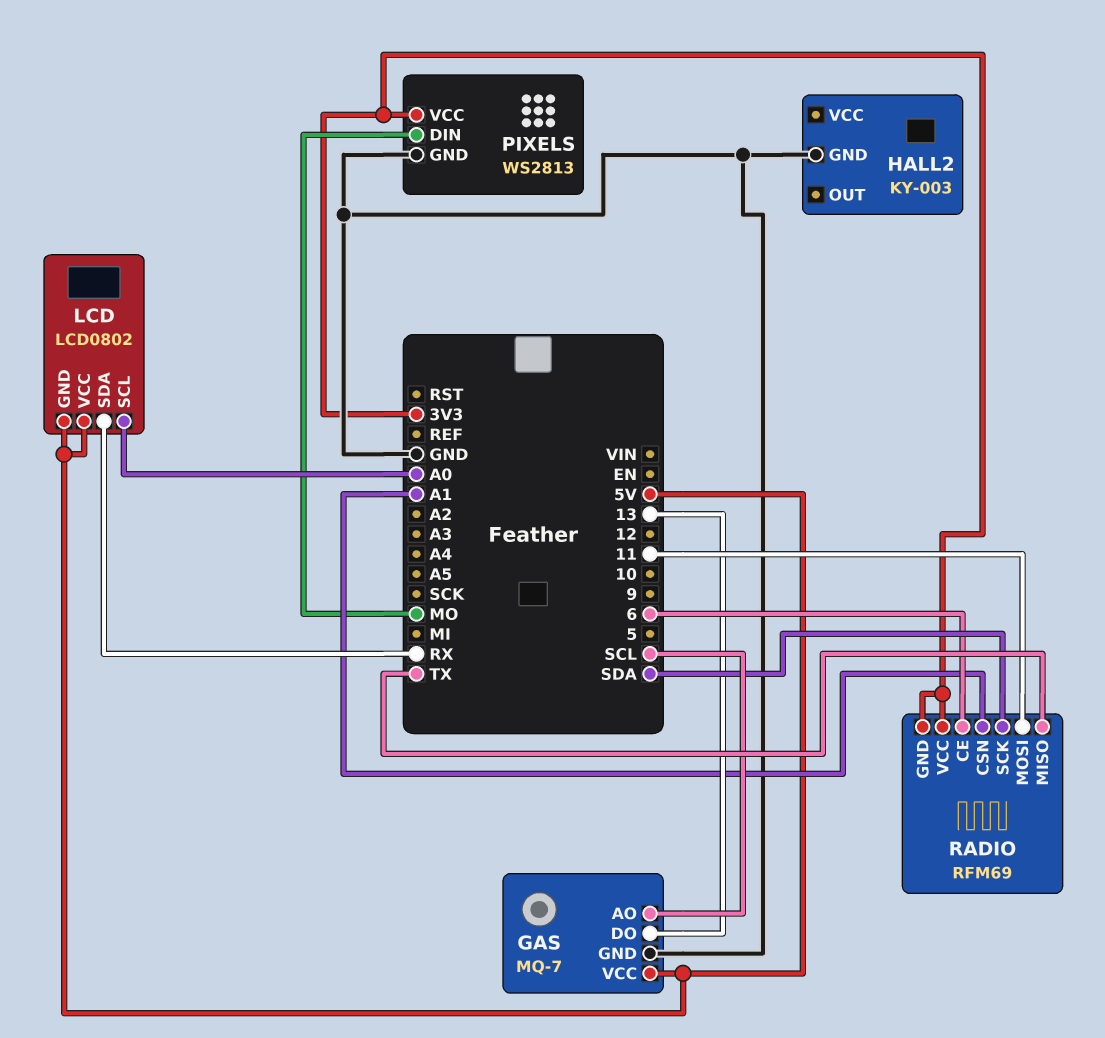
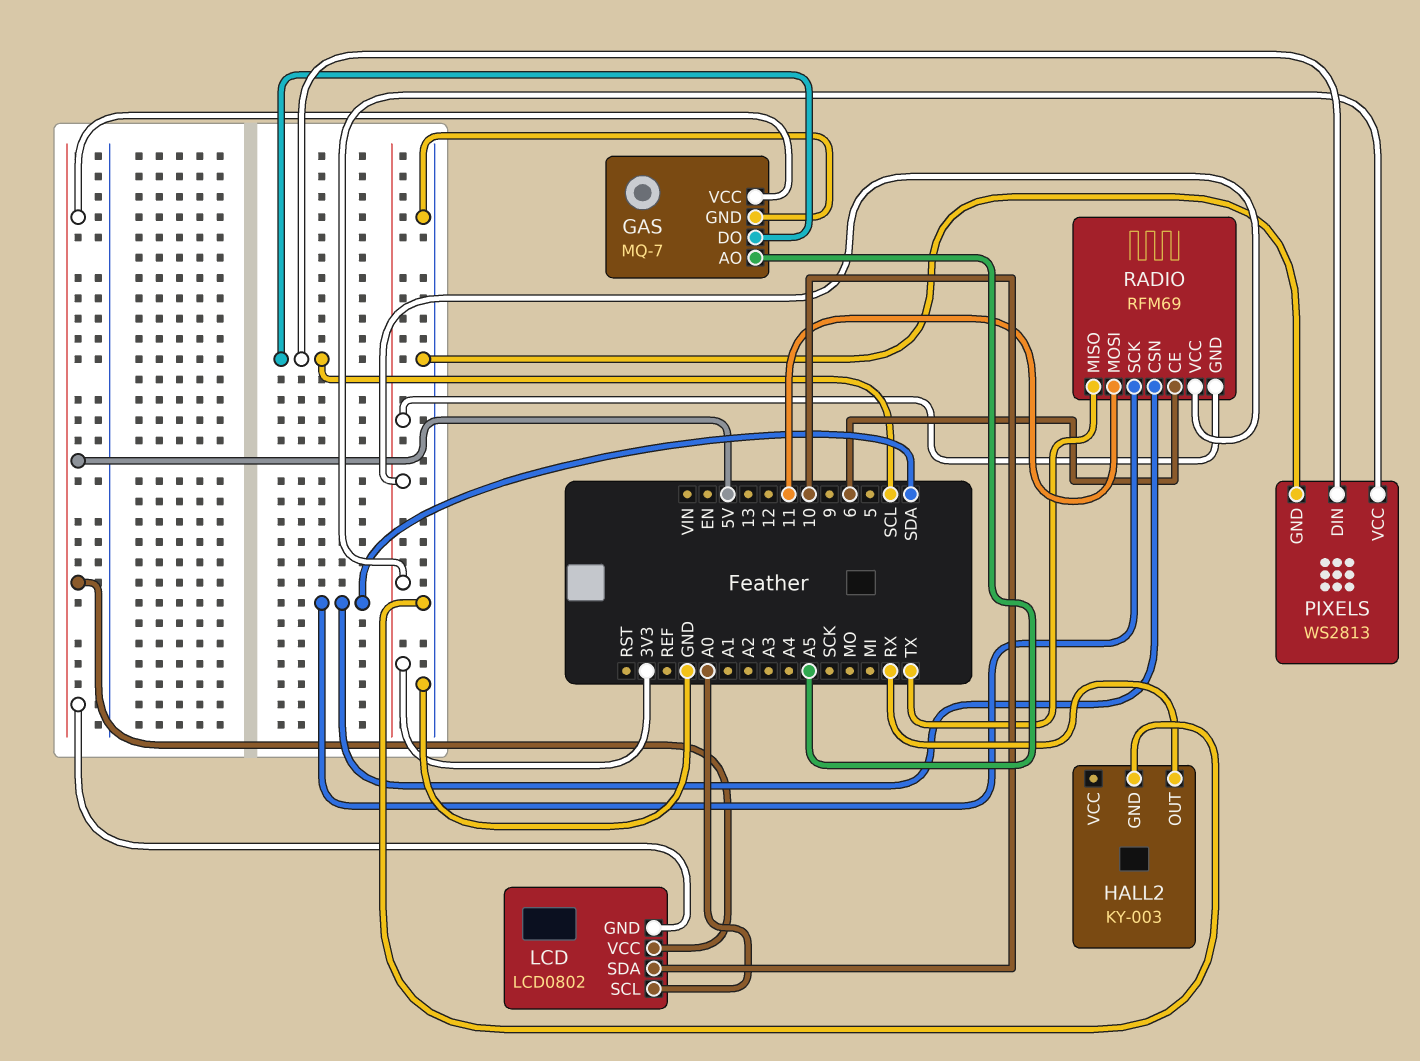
GAS pin AO: SCL -> A5
GAS pin DO: 13 -> SCL
HALL2 pin OUT: none -> RX
LCD pin SDA: RX -> 10
PIXELS pin DIN: MO -> SCL
RADIO pin CSN: A1 -> SDA

